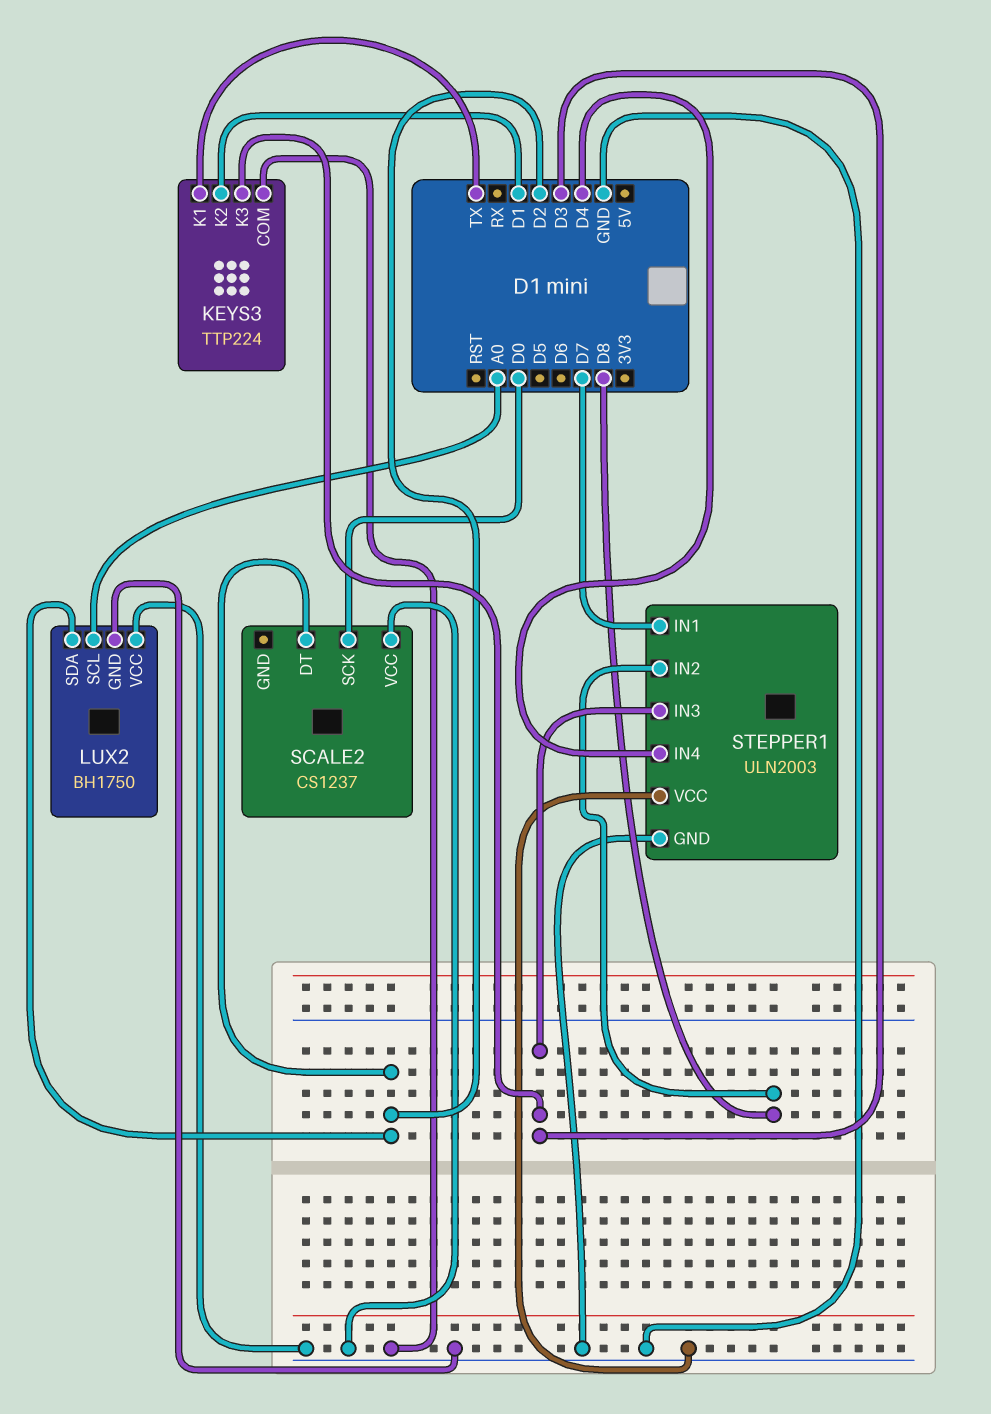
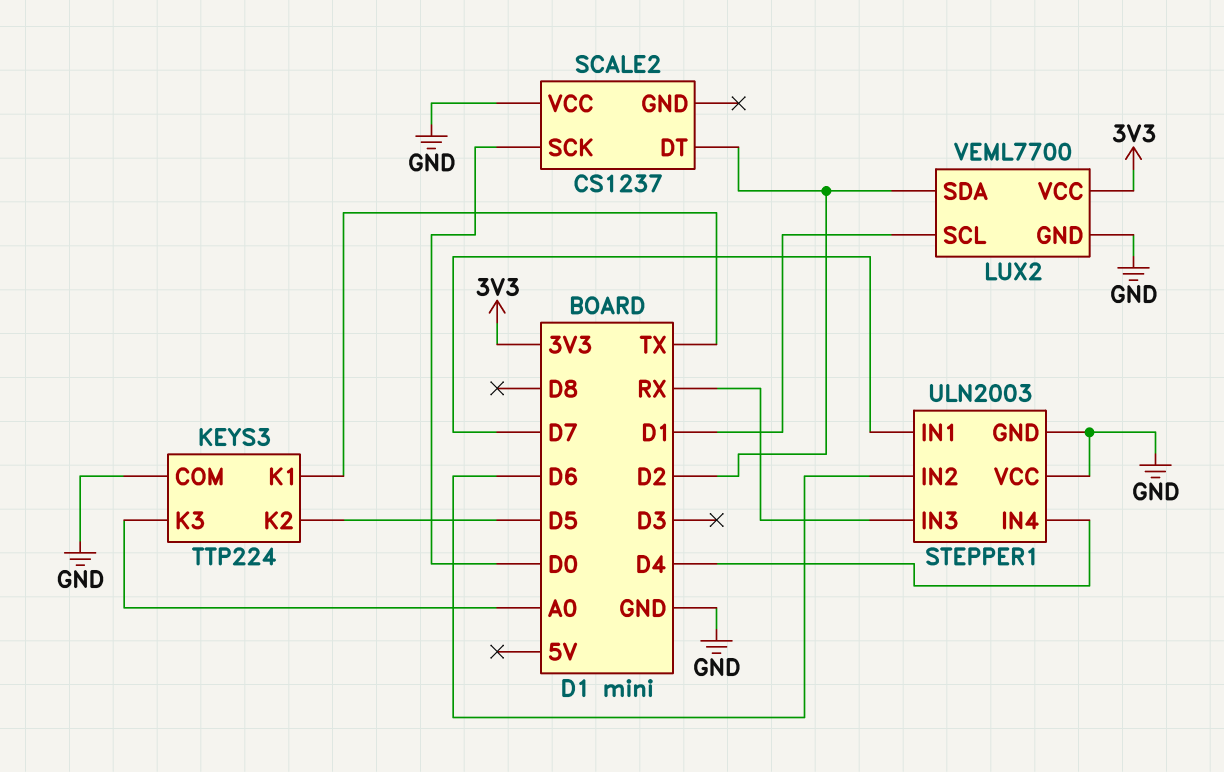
KEYS3 pin K2: D1 -> D5
KEYS3 pin K3: D3 -> A0
LUX2: BH1750 -> VEML7700
LUX2 pin SCL: A0 -> D1
LUX2 pin VCC: GND -> 3V3
STEPPER1 pin IN2: D8 -> D6
STEPPER1 pin IN3: D3 -> RX

